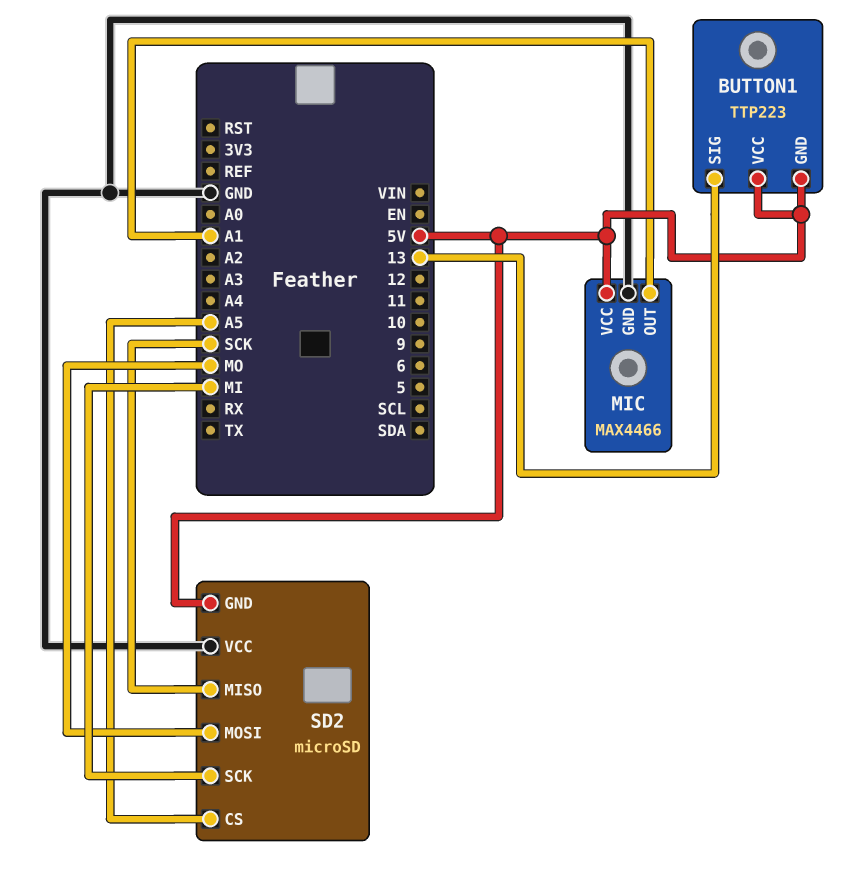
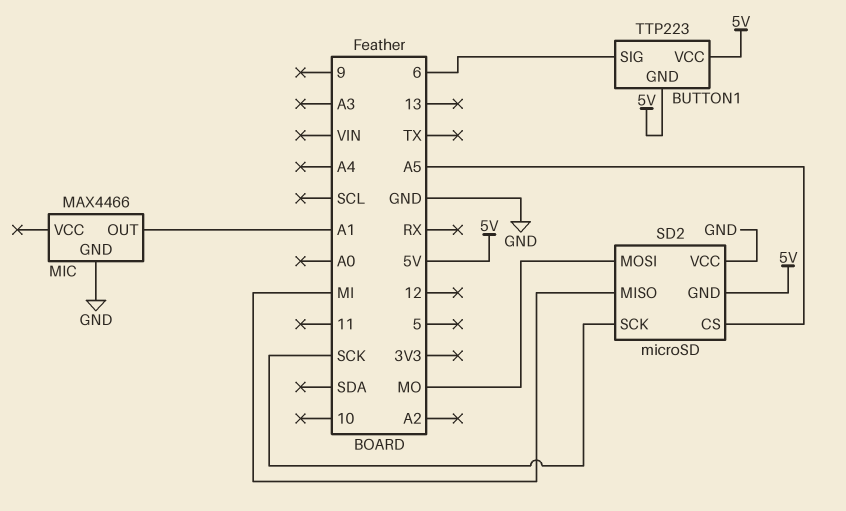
BUTTON1 pin SIG: 13 -> 6
MIC pin VCC: 5V -> none
SD2 pin MISO: SCK -> MI
SD2 pin SCK: MI -> SCK

